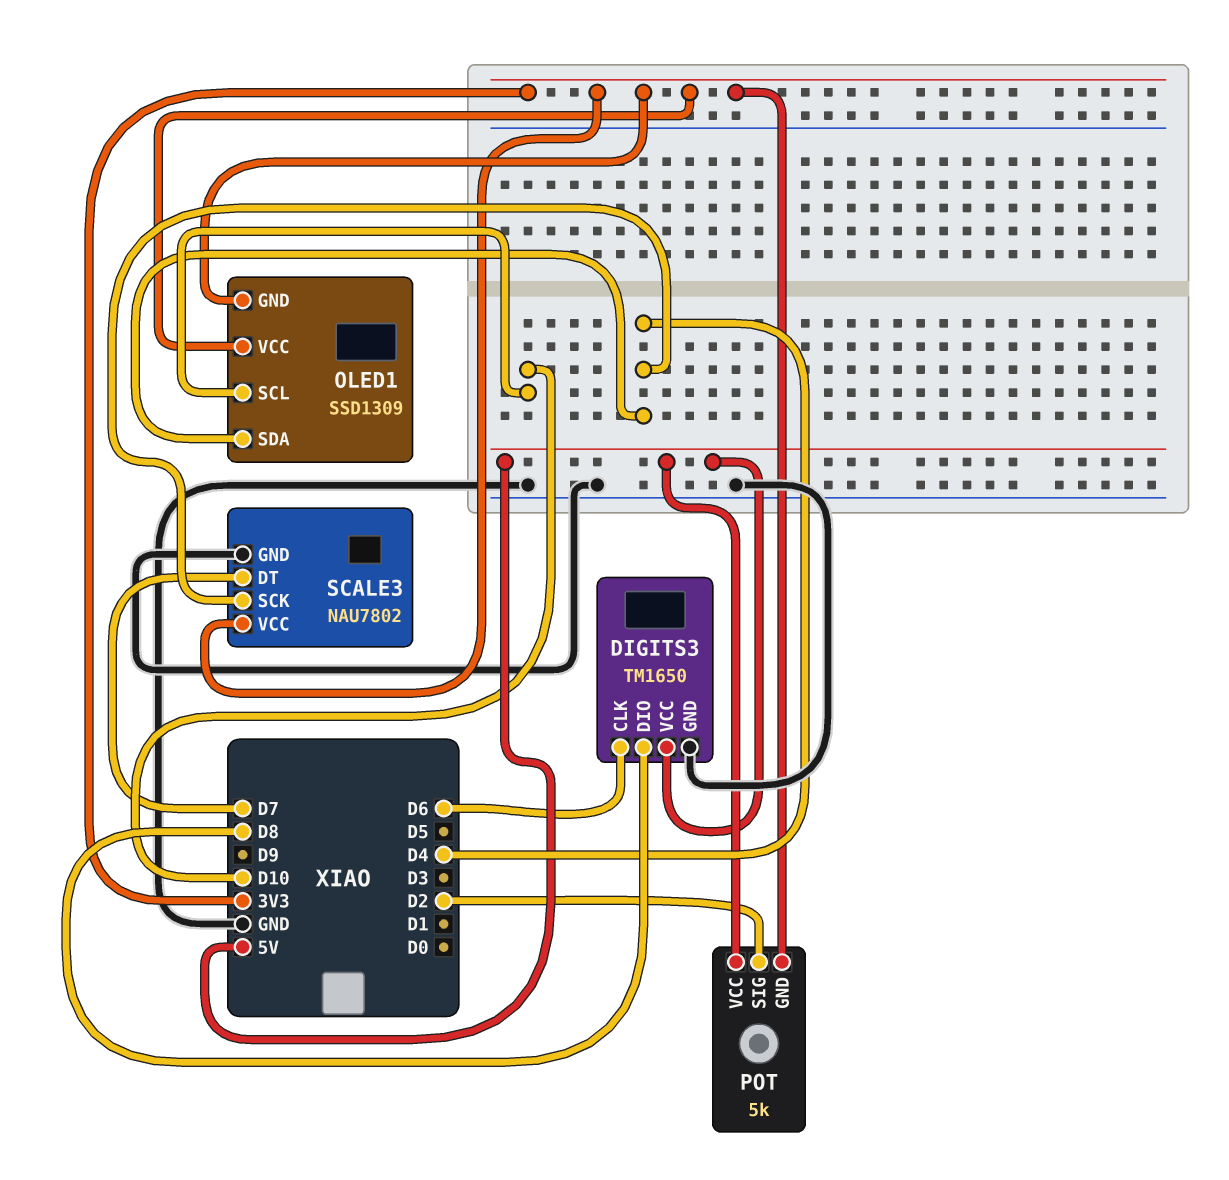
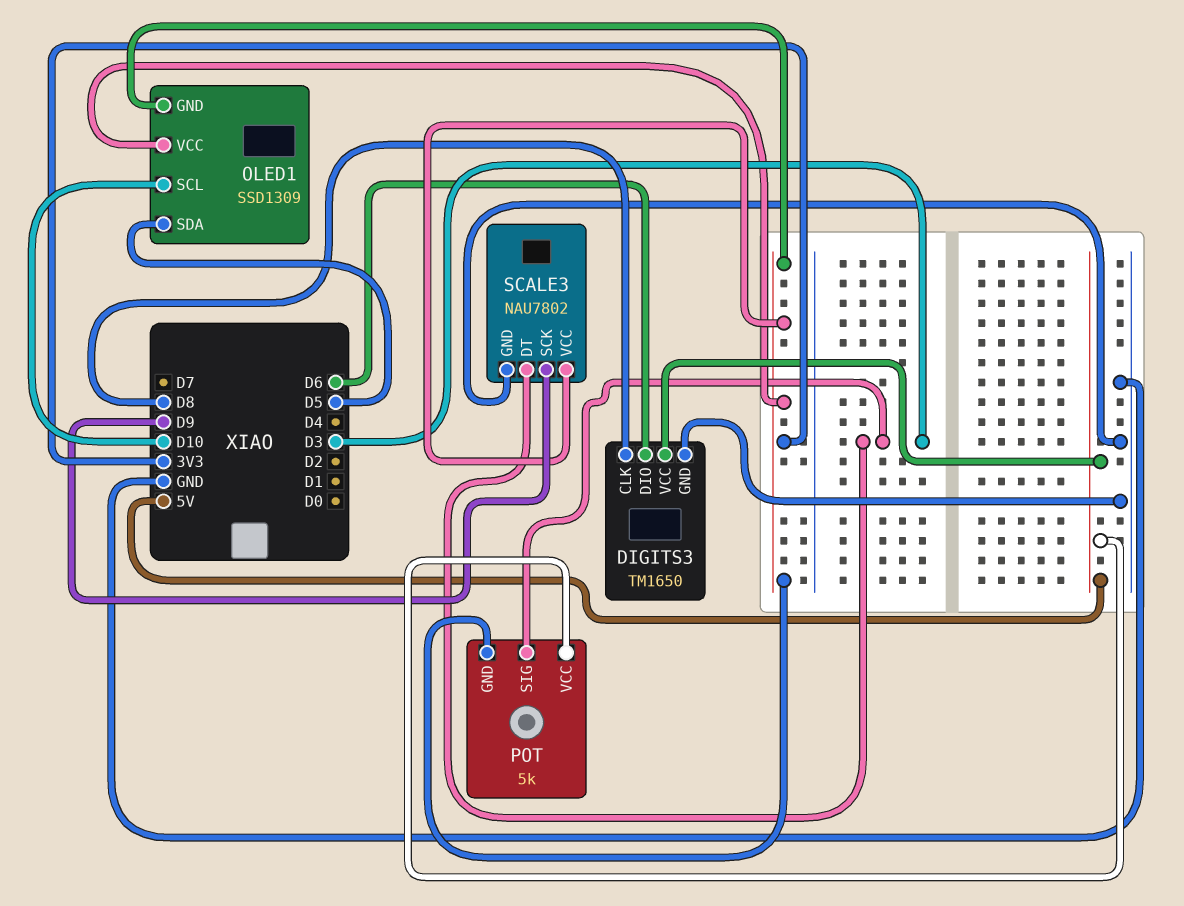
DIGITS3 pin CLK: D6 -> D8
DIGITS3 pin DIO: D8 -> D6
OLED1 pin SDA: D4 -> D5
POT pin SIG: D2 -> D3
SCALE3 pin DT: D7 -> D3
SCALE3 pin SCK: D4 -> D9

